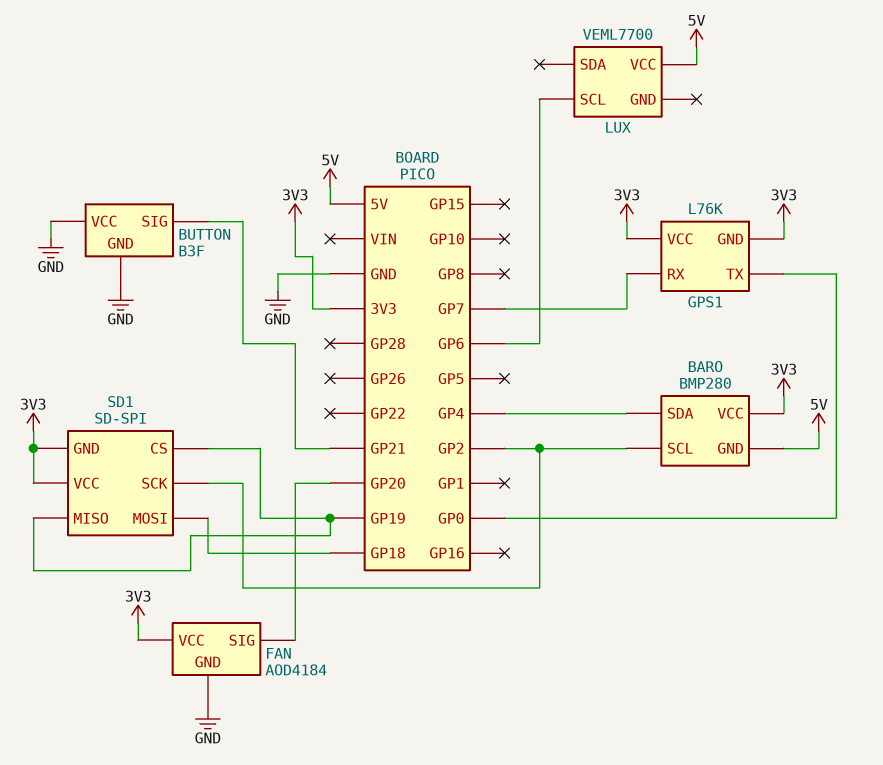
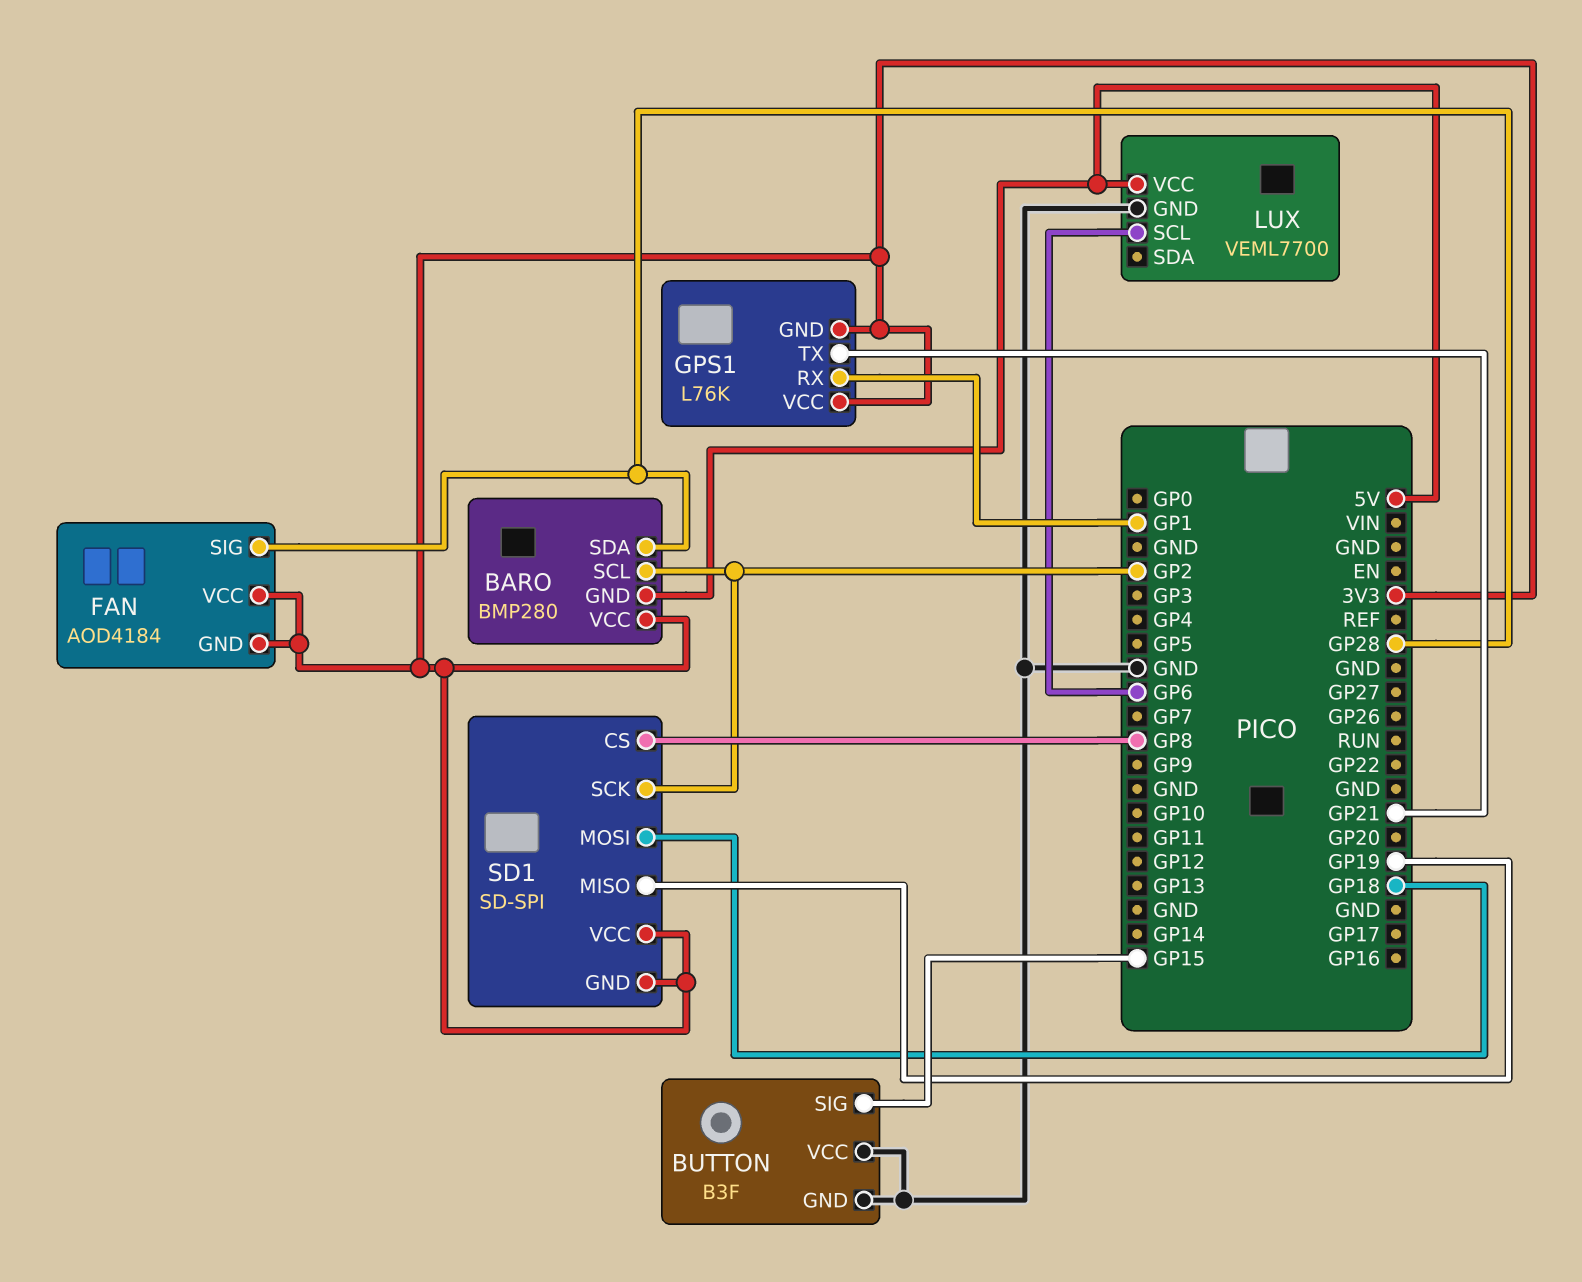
BARO pin SDA: GP4 -> GP28
BUTTON pin SIG: GP21 -> GP15
FAN pin GND: GND -> 3V3
FAN pin SIG: GP20 -> GP28
GPS1 pin RX: GP7 -> GP1
GPS1 pin TX: GP0 -> GP21
LUX pin GND: none -> GND
SD1 pin CS: GP19 -> GP8

